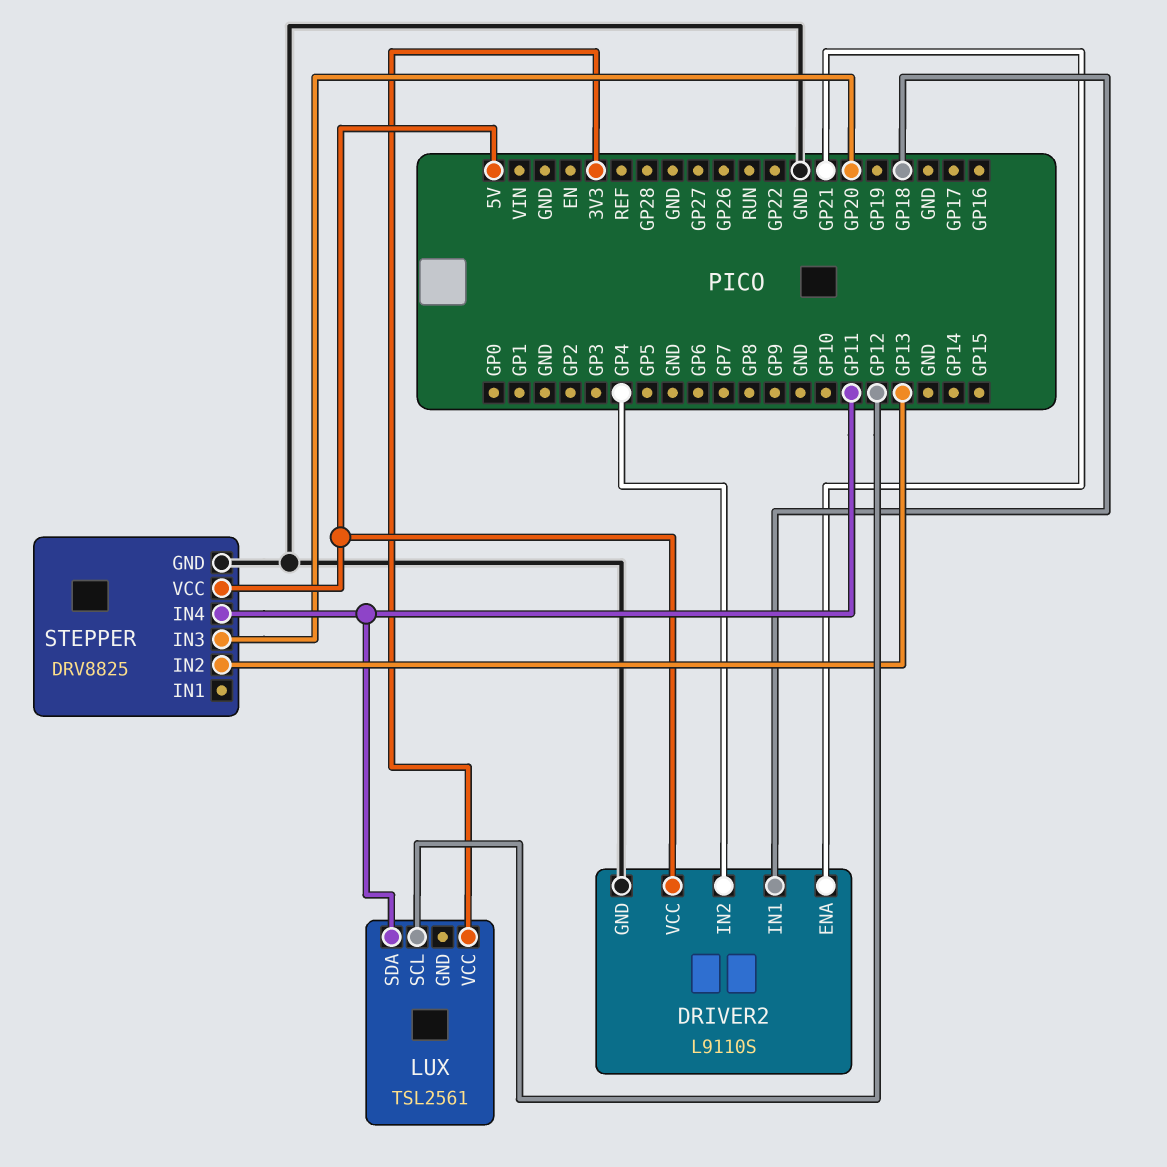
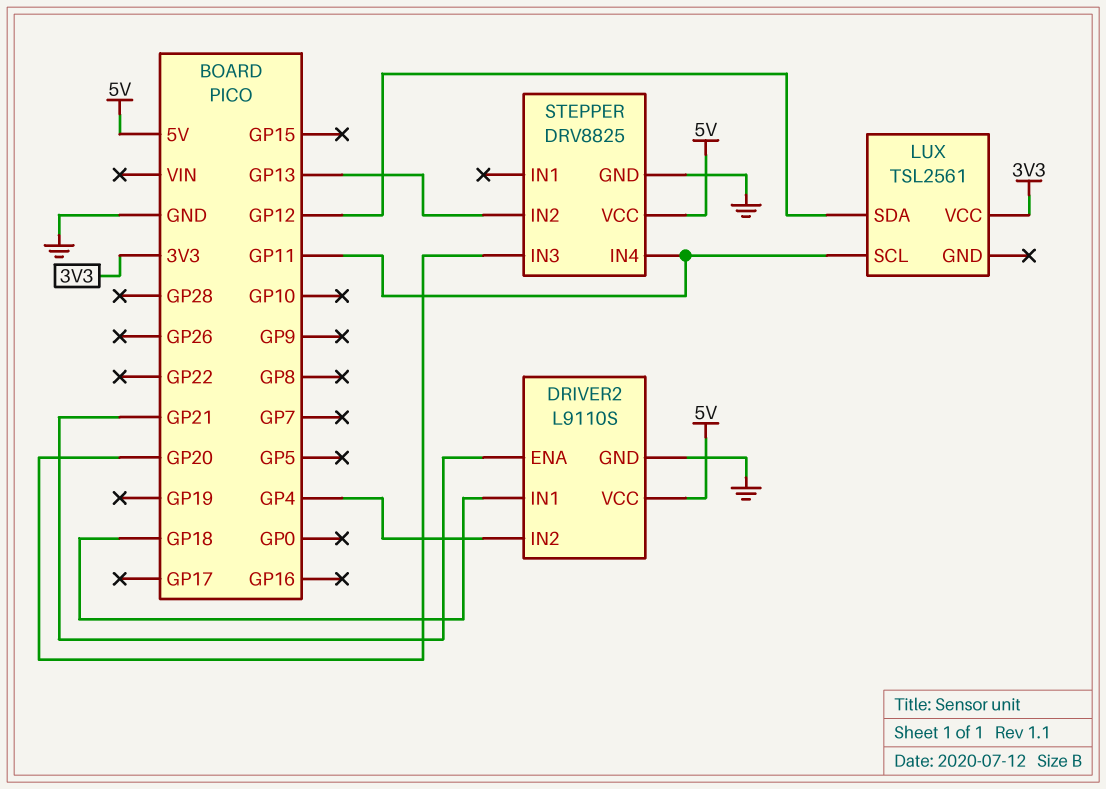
LUX pin SCL: GP12 -> GP11
LUX pin SDA: GP11 -> GP12

